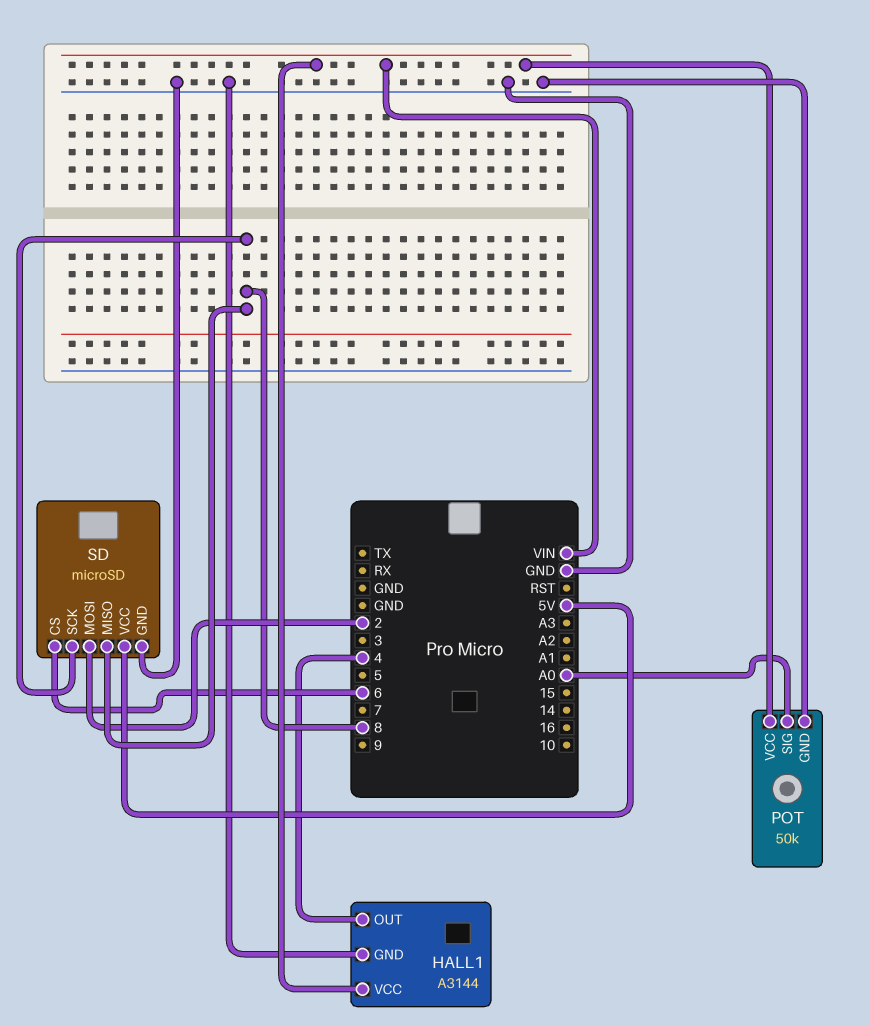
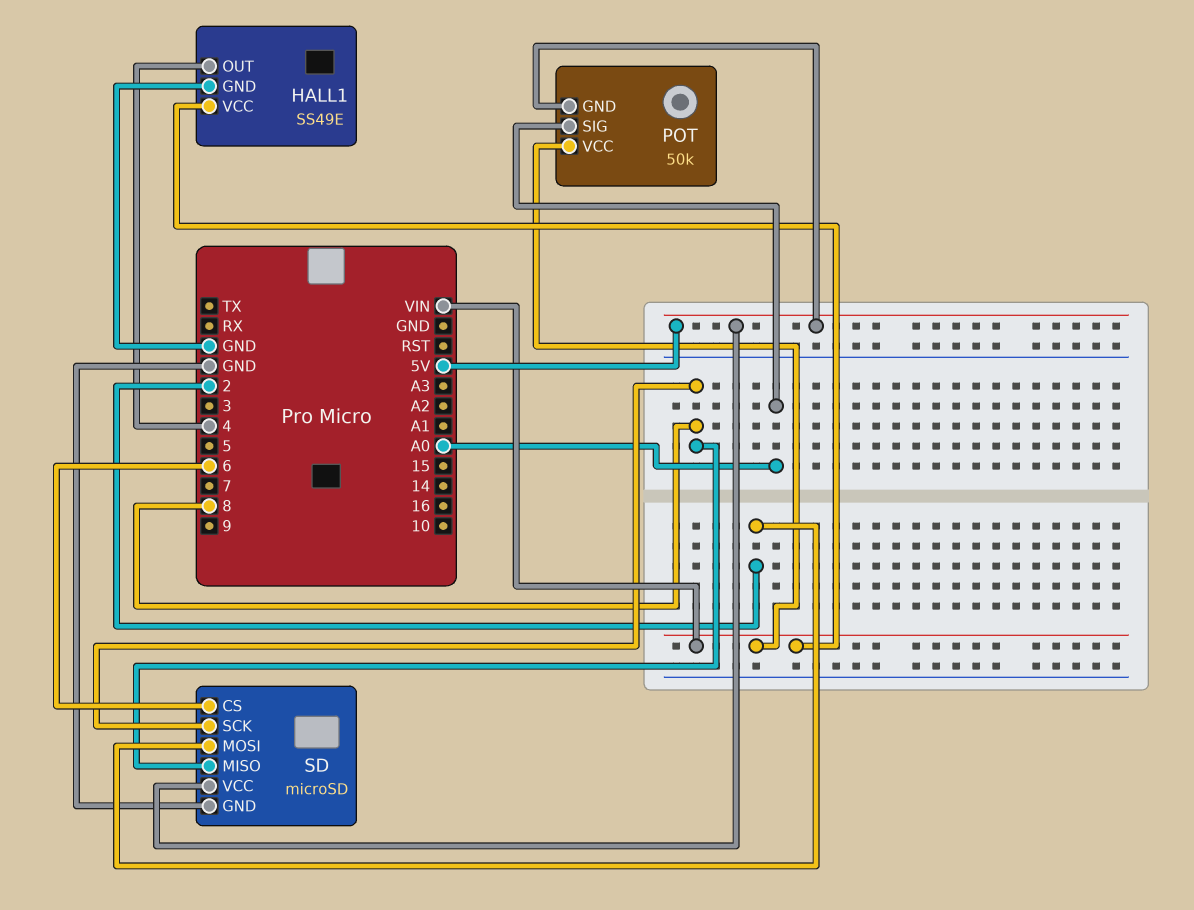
HALL1: A3144 -> SS49E
POT pin GND: GND -> 5V

